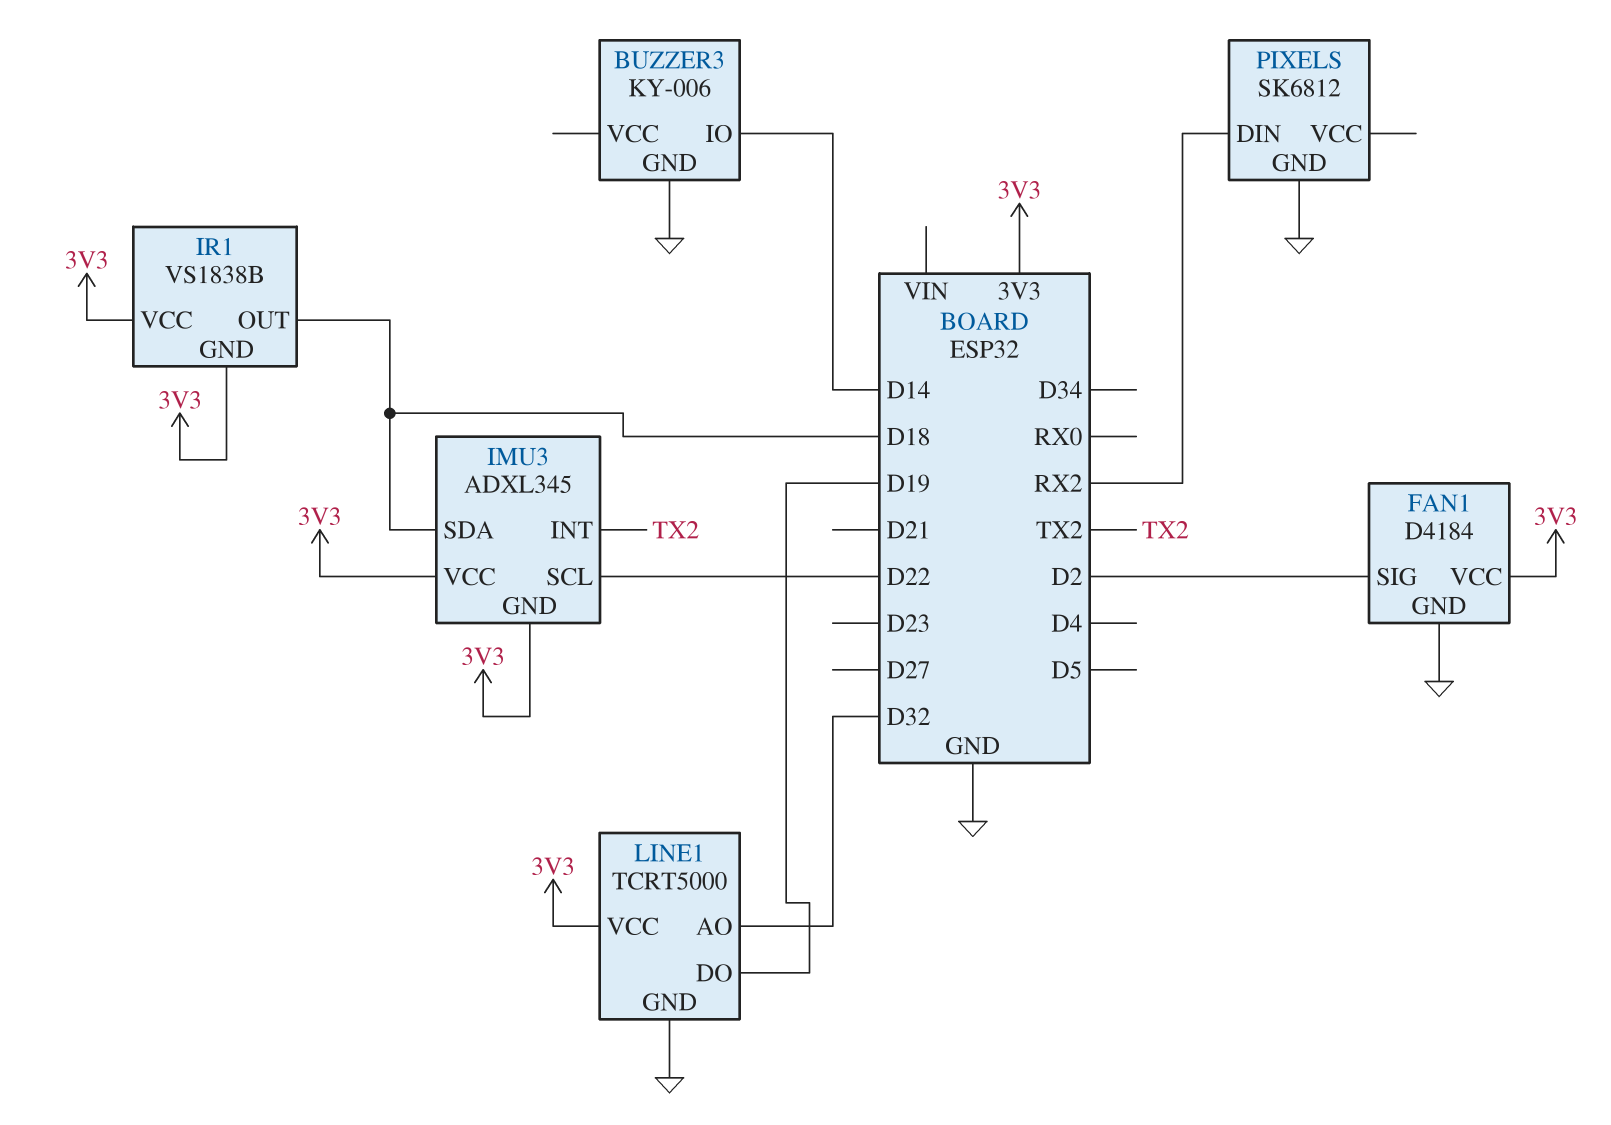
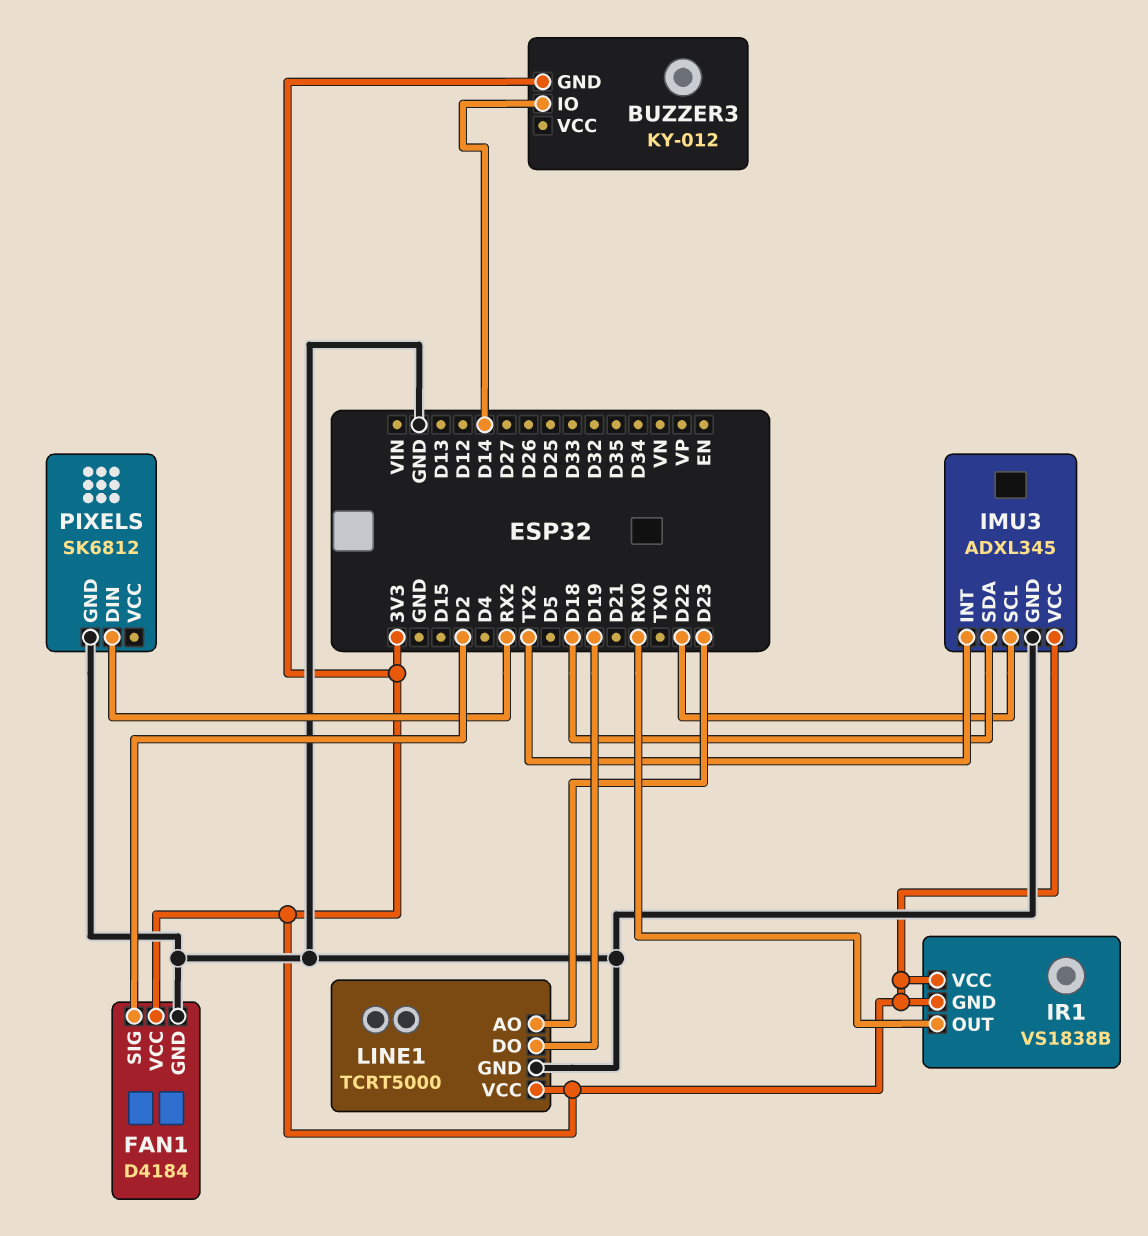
BUZZER3: KY-006 -> KY-012
BUZZER3 pin GND: GND -> 3V3
IMU3 pin GND: 3V3 -> GND
IR1 pin OUT: D18 -> RX0
LINE1 pin AO: D32 -> D23

